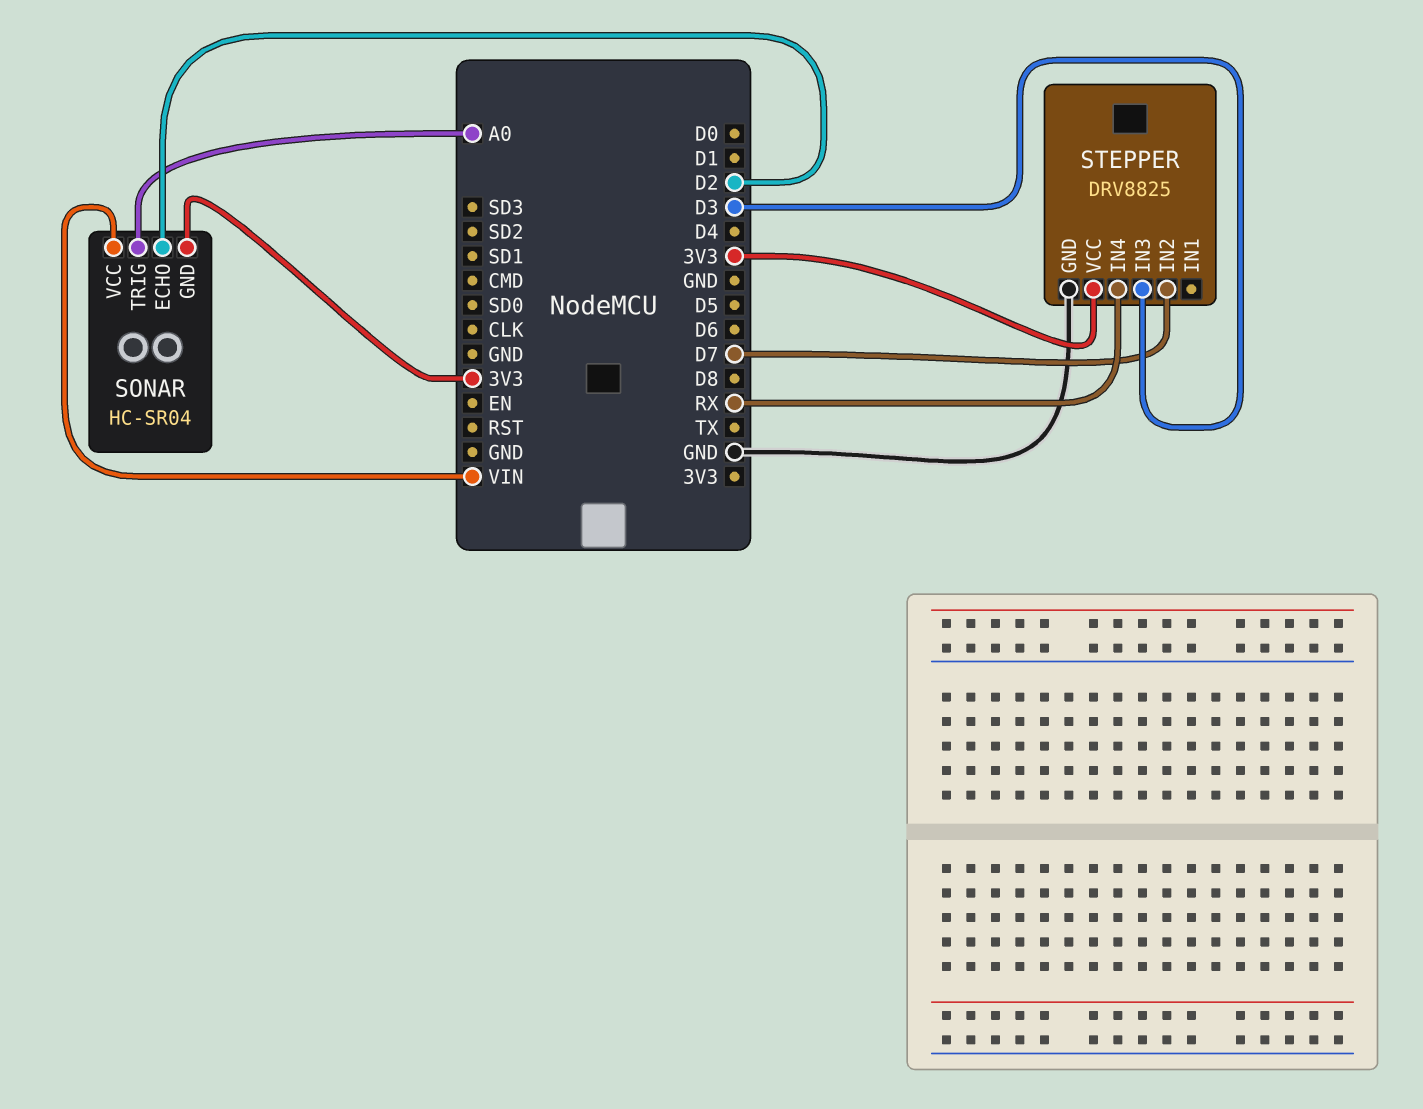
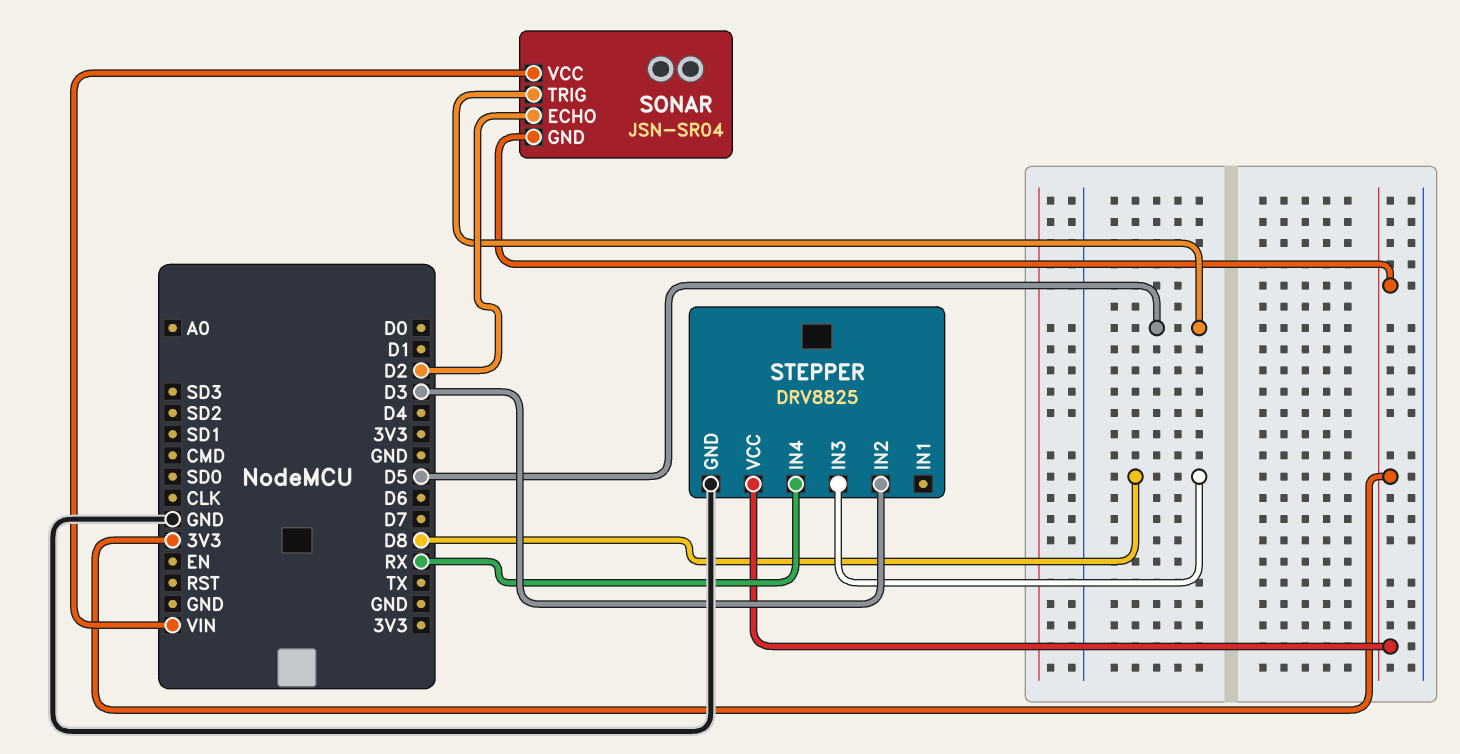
SONAR: HC-SR04 -> JSN-SR04
SONAR pin TRIG: A0 -> D5
STEPPER pin IN2: D7 -> D3
STEPPER pin IN3: D3 -> D8

